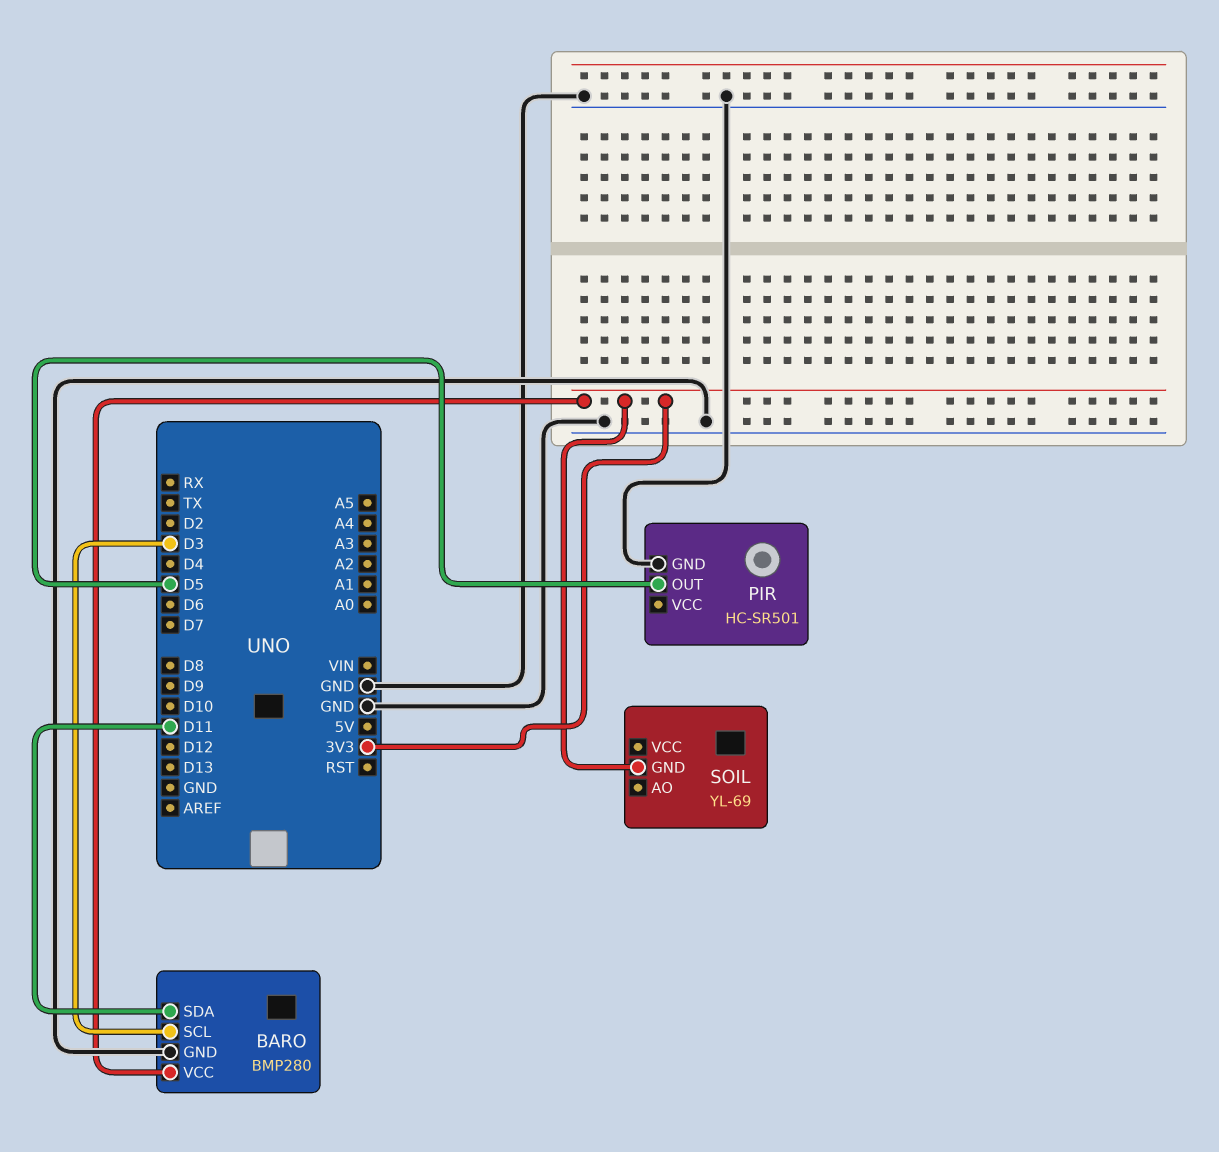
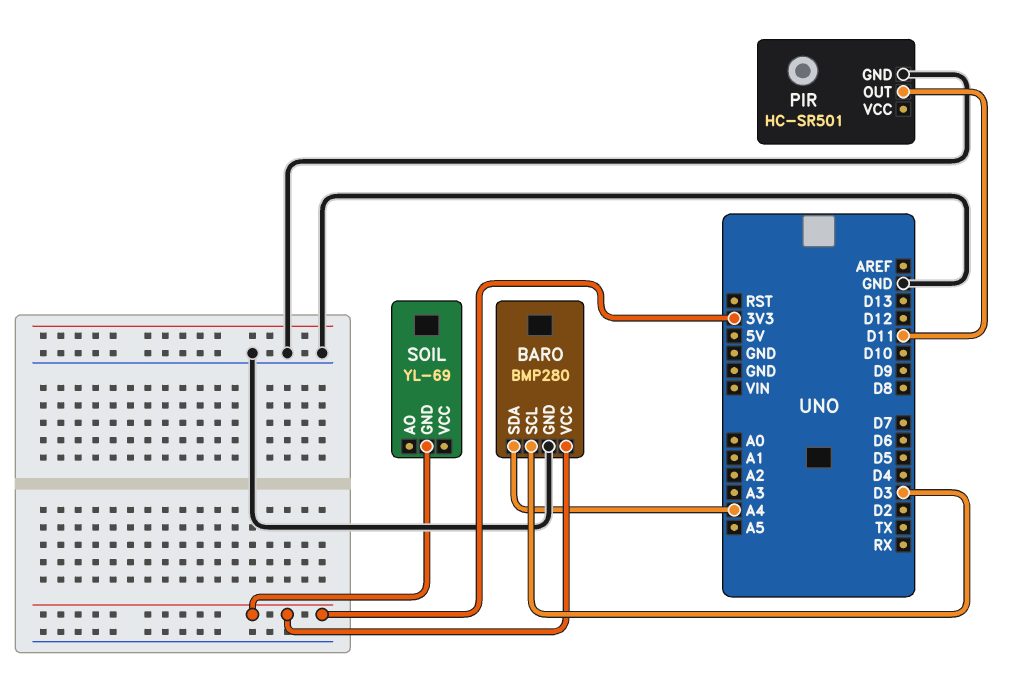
BARO pin SDA: D11 -> A4
PIR pin OUT: D5 -> D11

